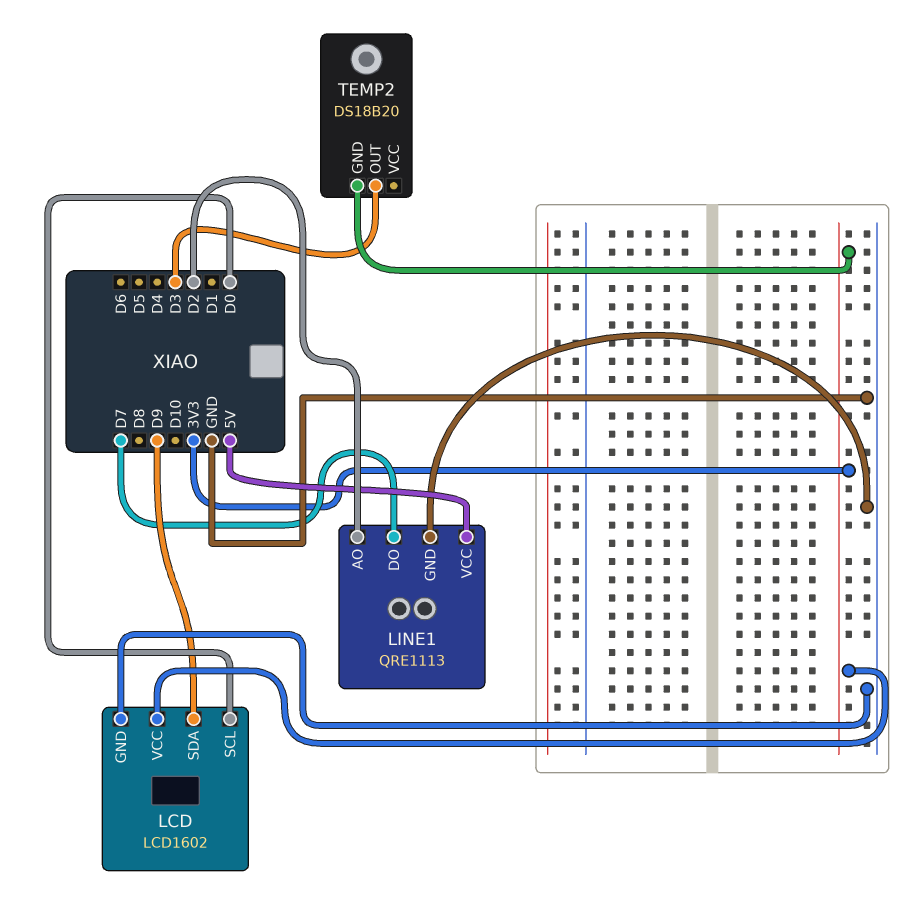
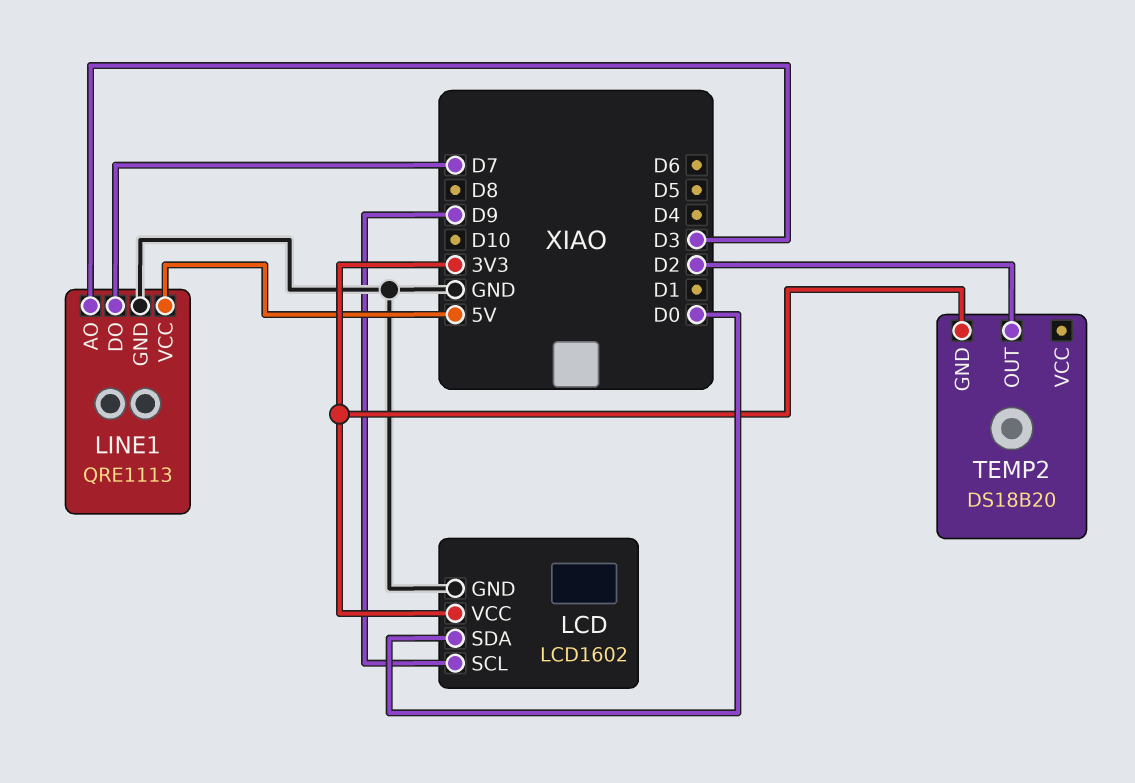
LCD pin SCL: D0 -> D9
LCD pin SDA: D9 -> D0
LINE1 pin AO: D2 -> D3
TEMP2 pin OUT: D3 -> D2

